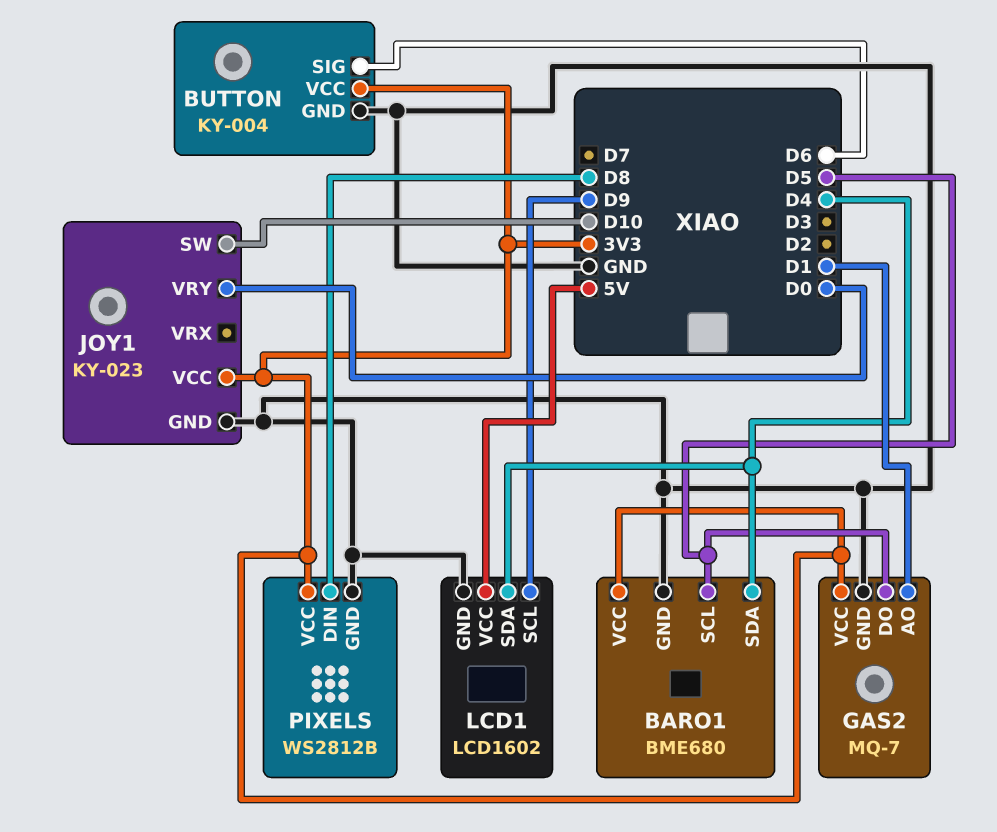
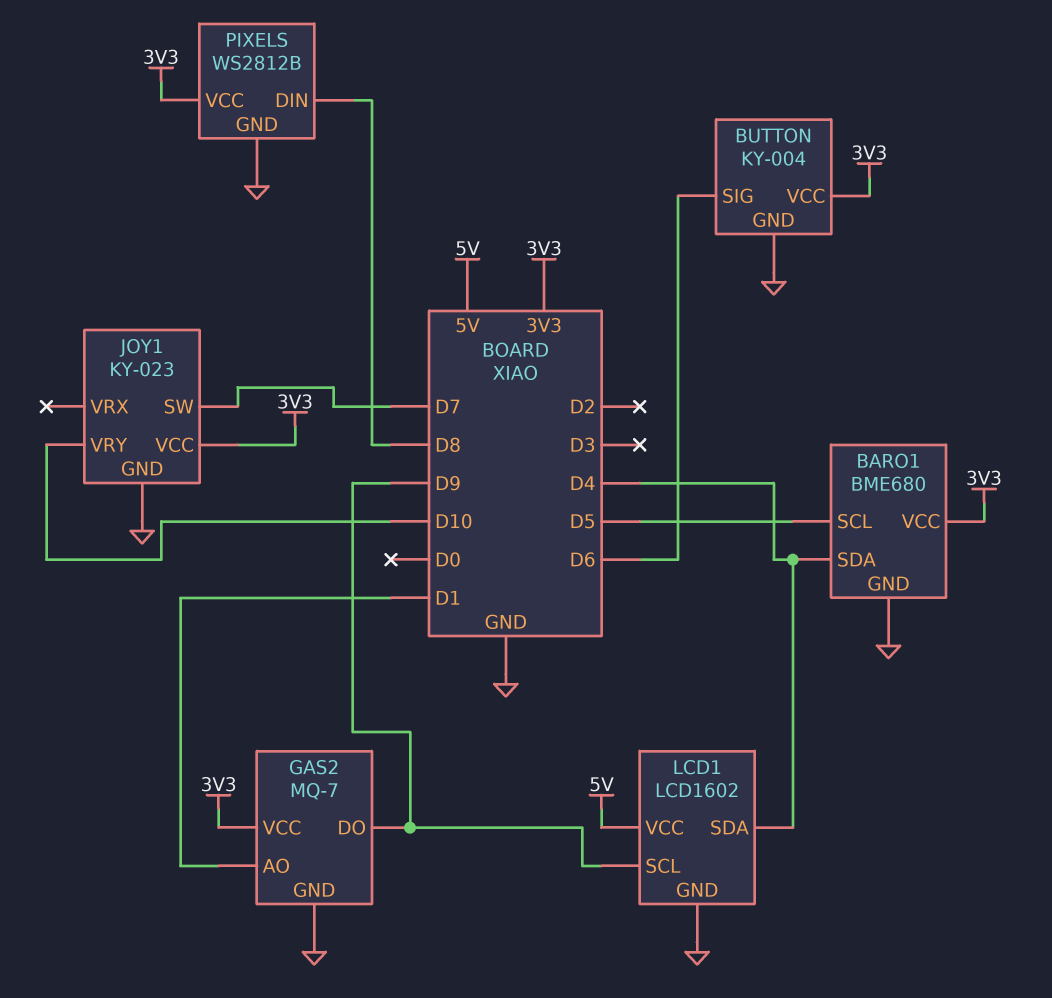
GAS2 pin DO: D5 -> D9
JOY1 pin SW: D10 -> D7
JOY1 pin VRY: D0 -> D10

